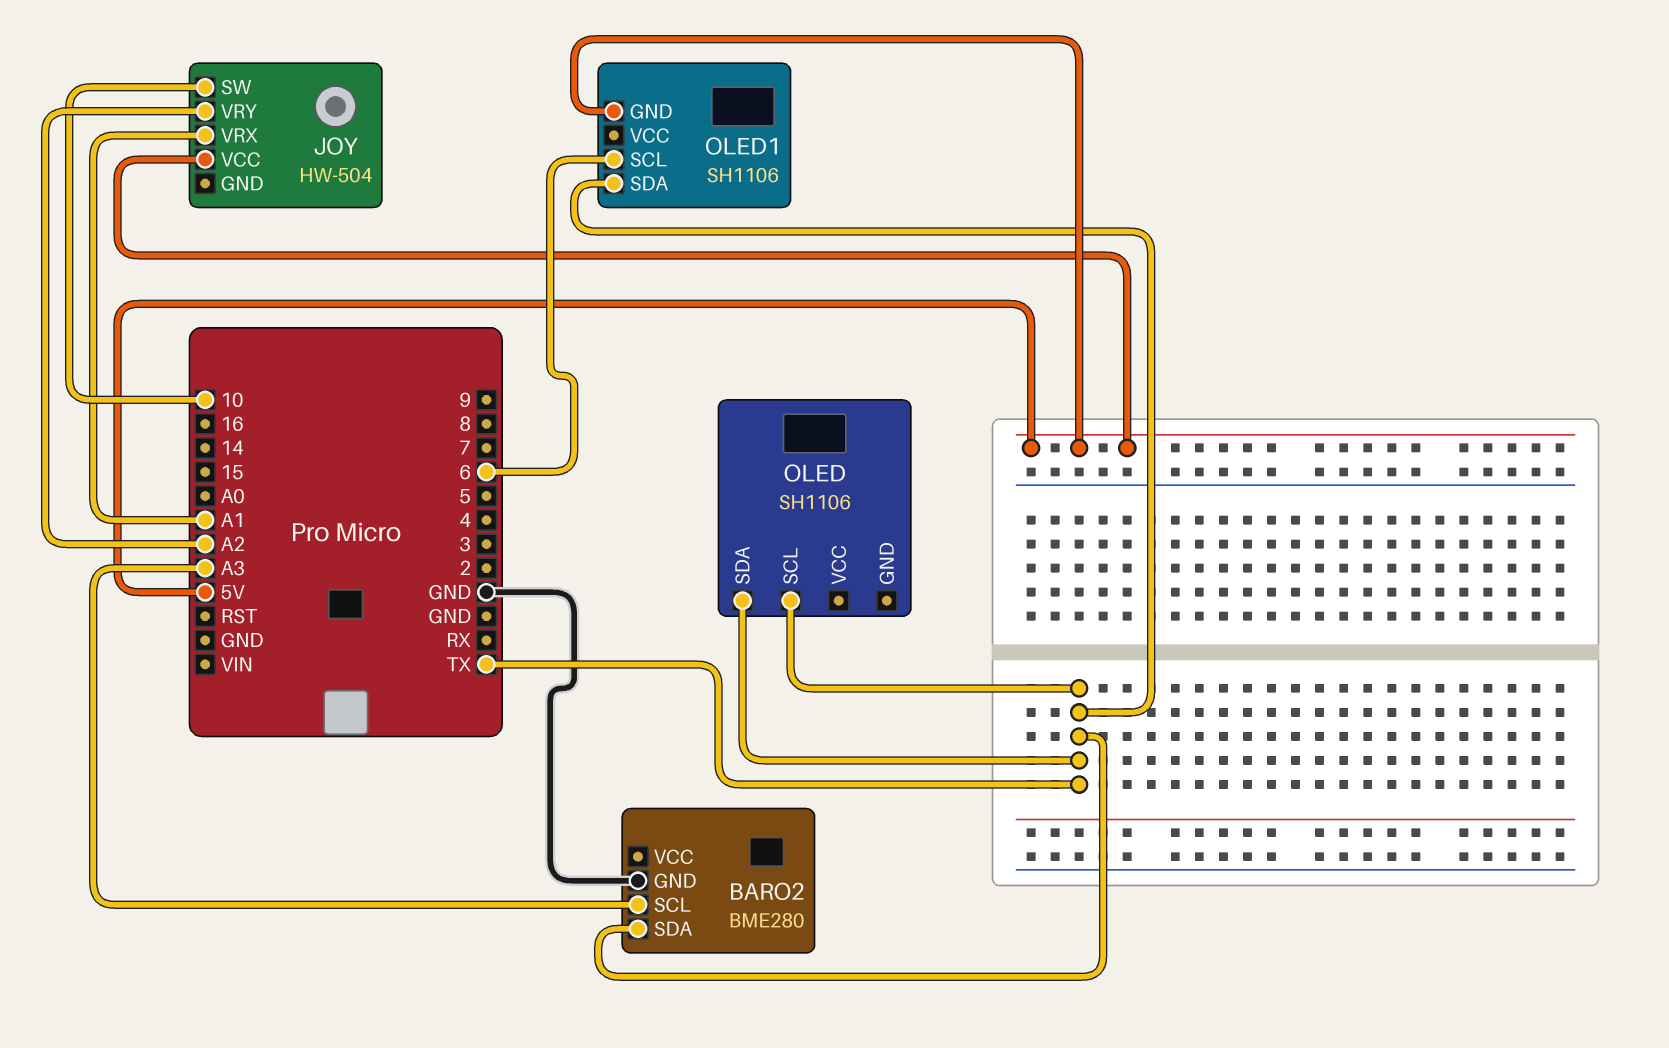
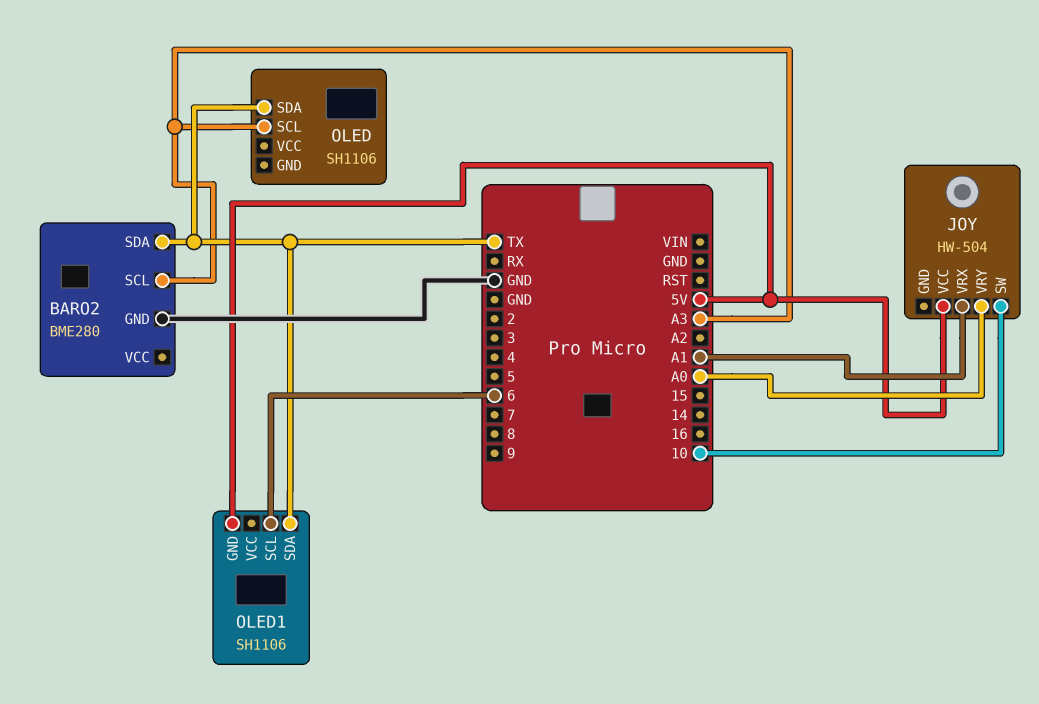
JOY pin VRY: A2 -> A0
OLED pin SCL: TX -> A3

